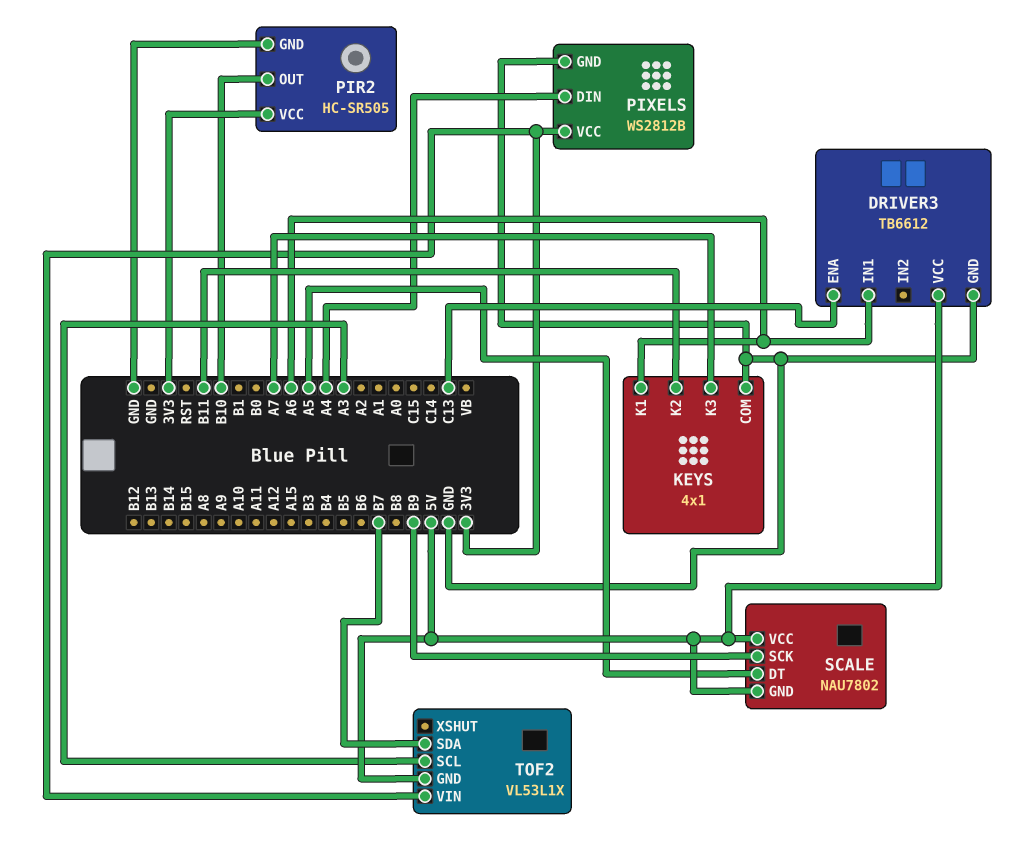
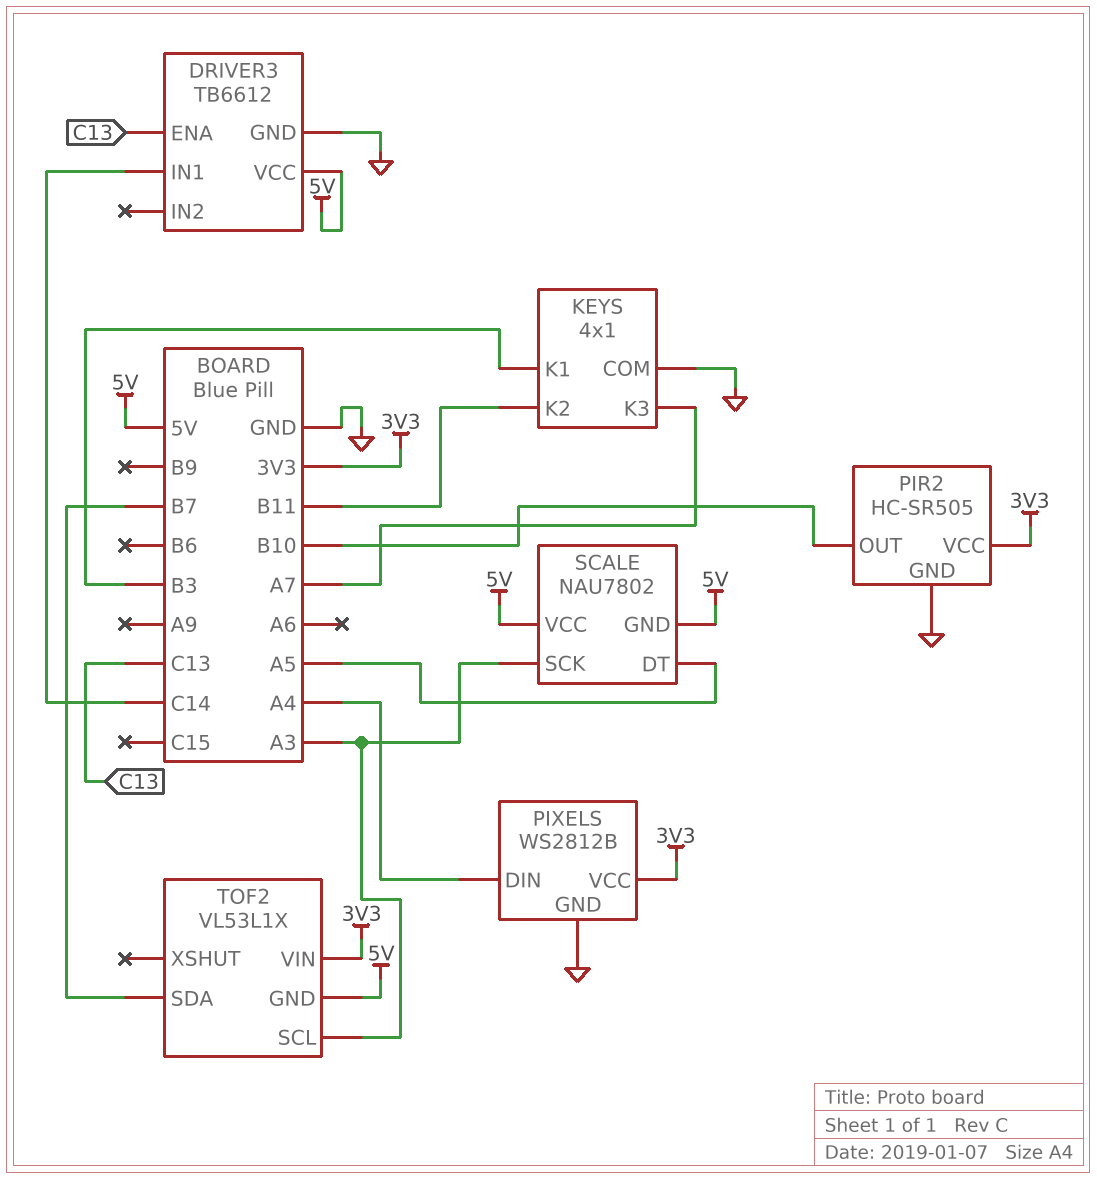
DRIVER3 pin IN1: A6 -> C14
KEYS pin K1: A6 -> B3
SCALE pin SCK: B9 -> A3

